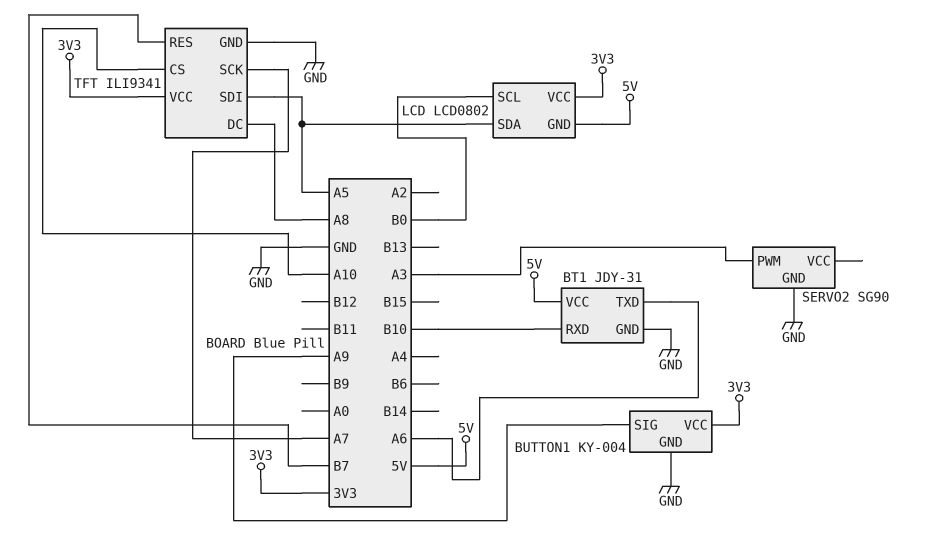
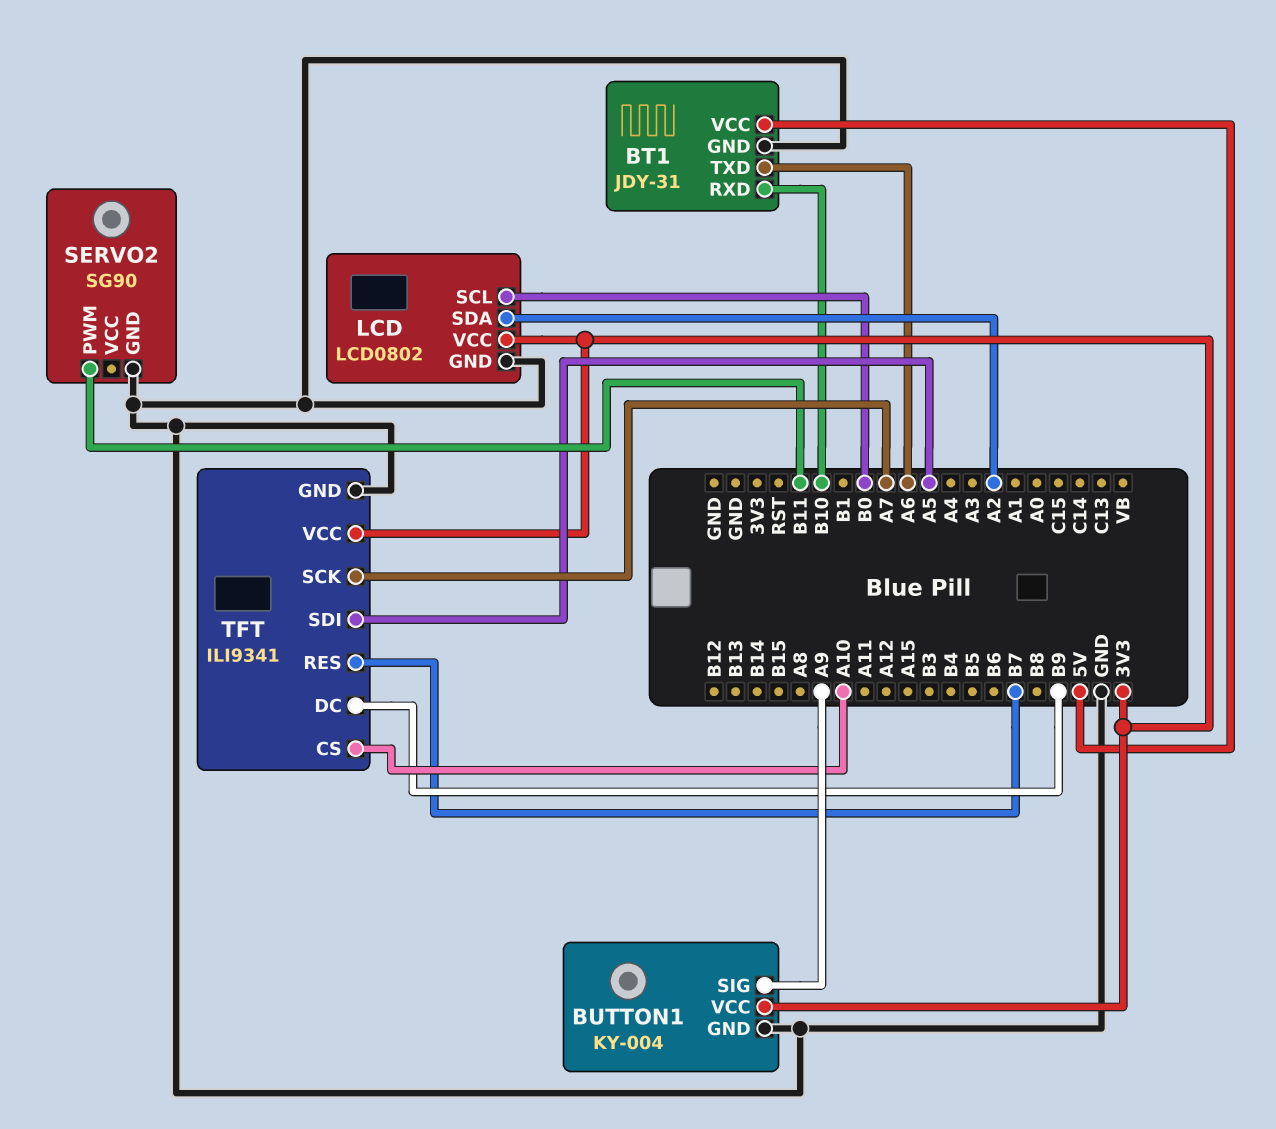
LCD pin GND: 5V -> GND
LCD pin SDA: A5 -> A2
SERVO2 pin PWM: A3 -> B11
TFT pin DC: A8 -> B9

